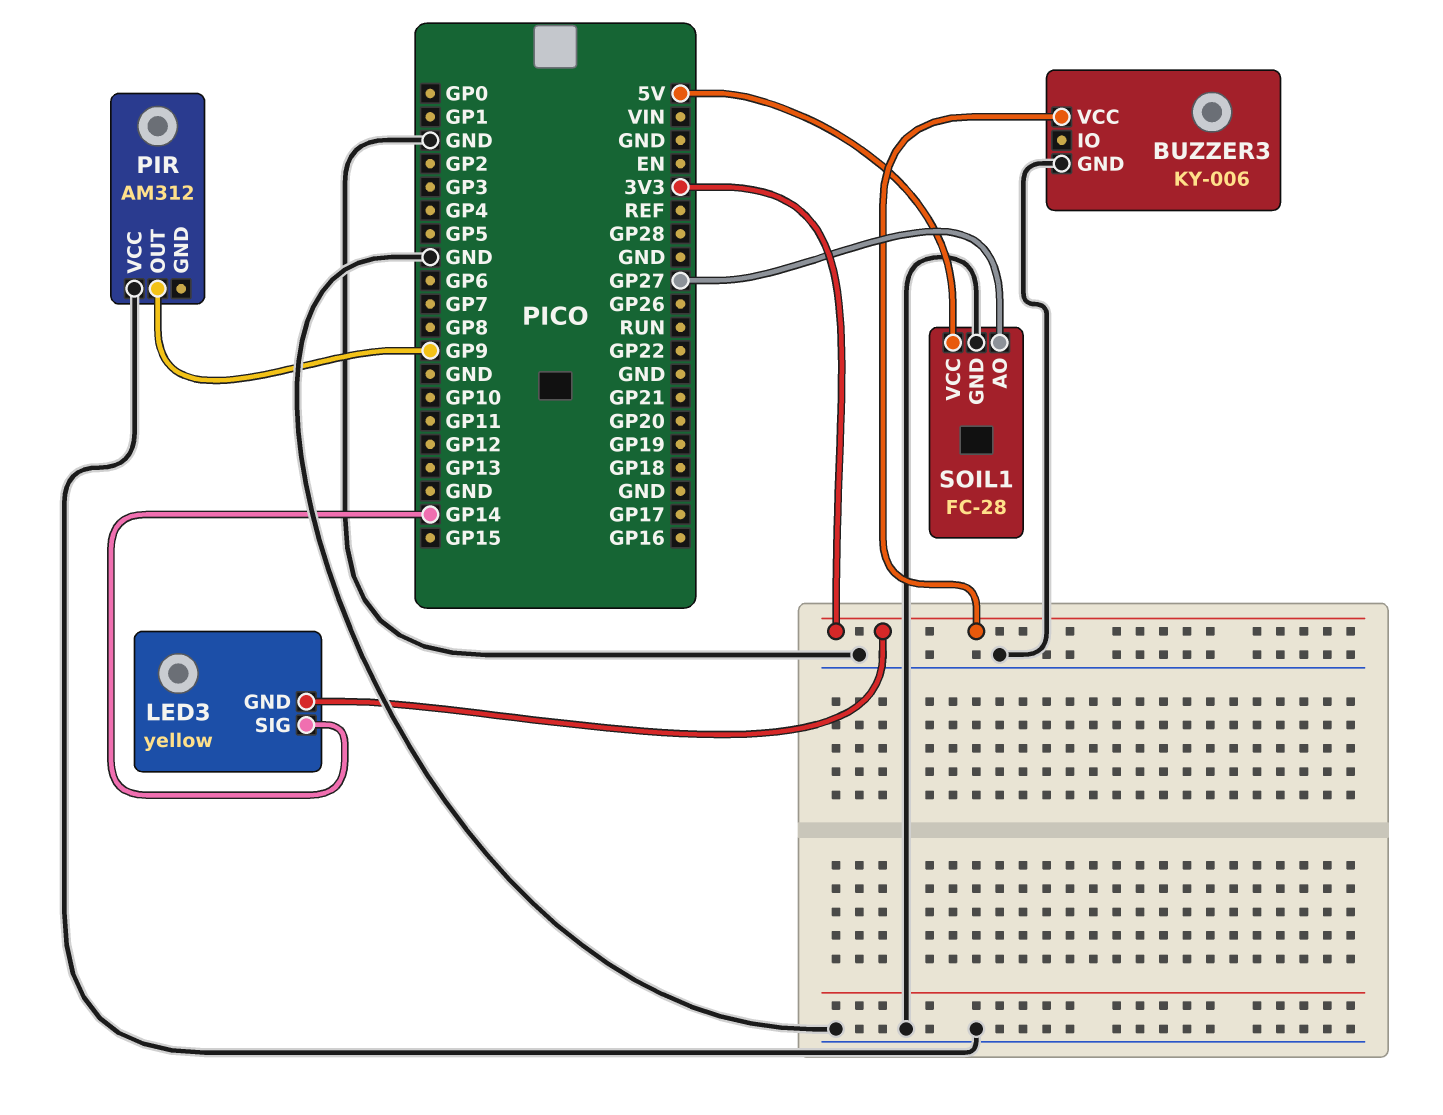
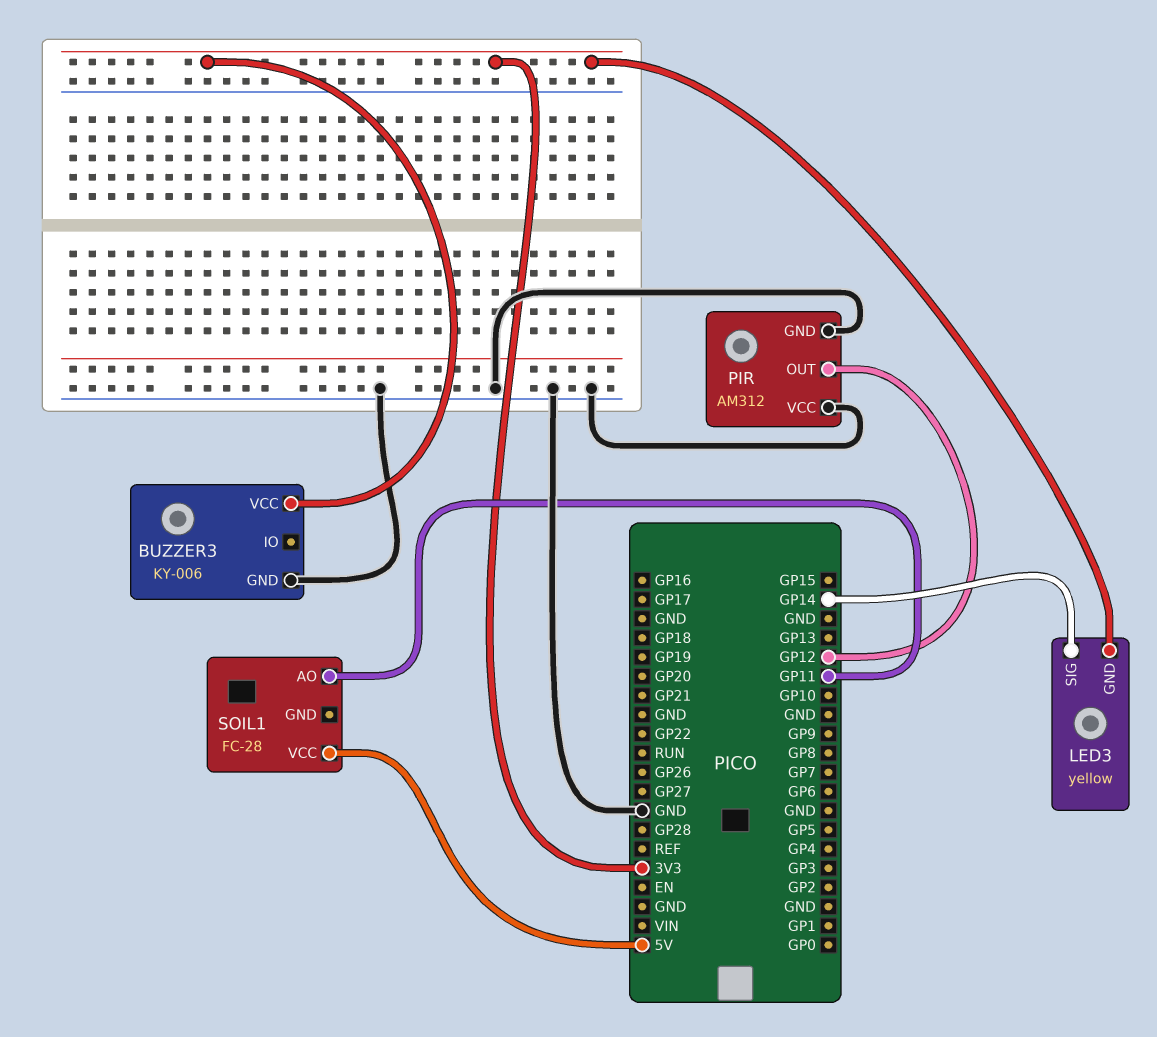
PIR pin GND: none -> GND
PIR pin OUT: GP9 -> GP12
SOIL1 pin AO: GP27 -> GP11
SOIL1 pin GND: GND -> none

